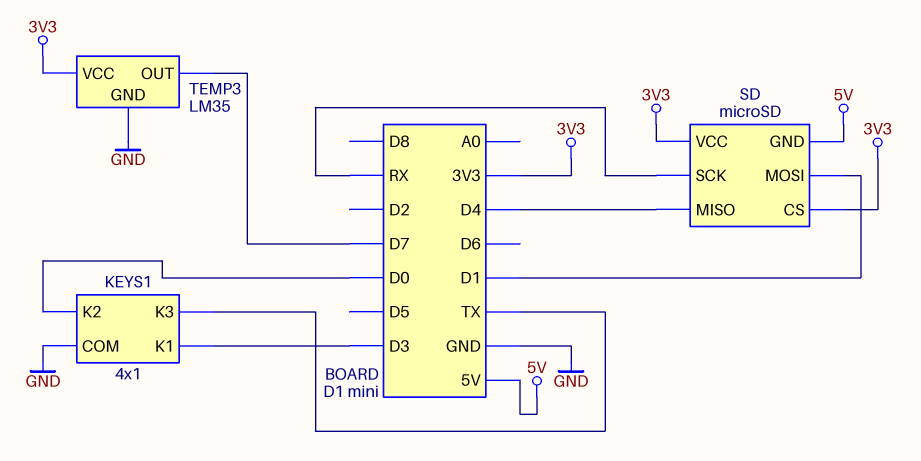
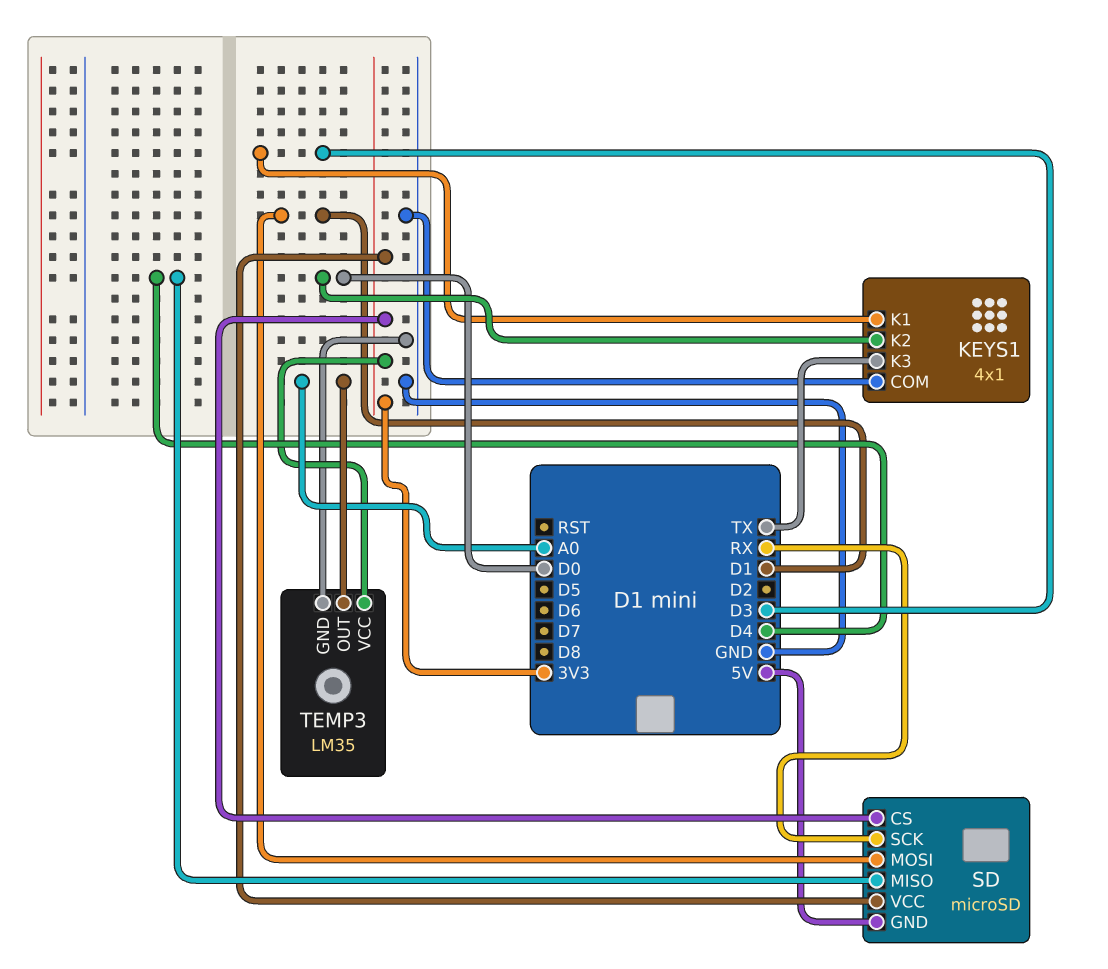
TEMP3 pin OUT: D7 -> A0

